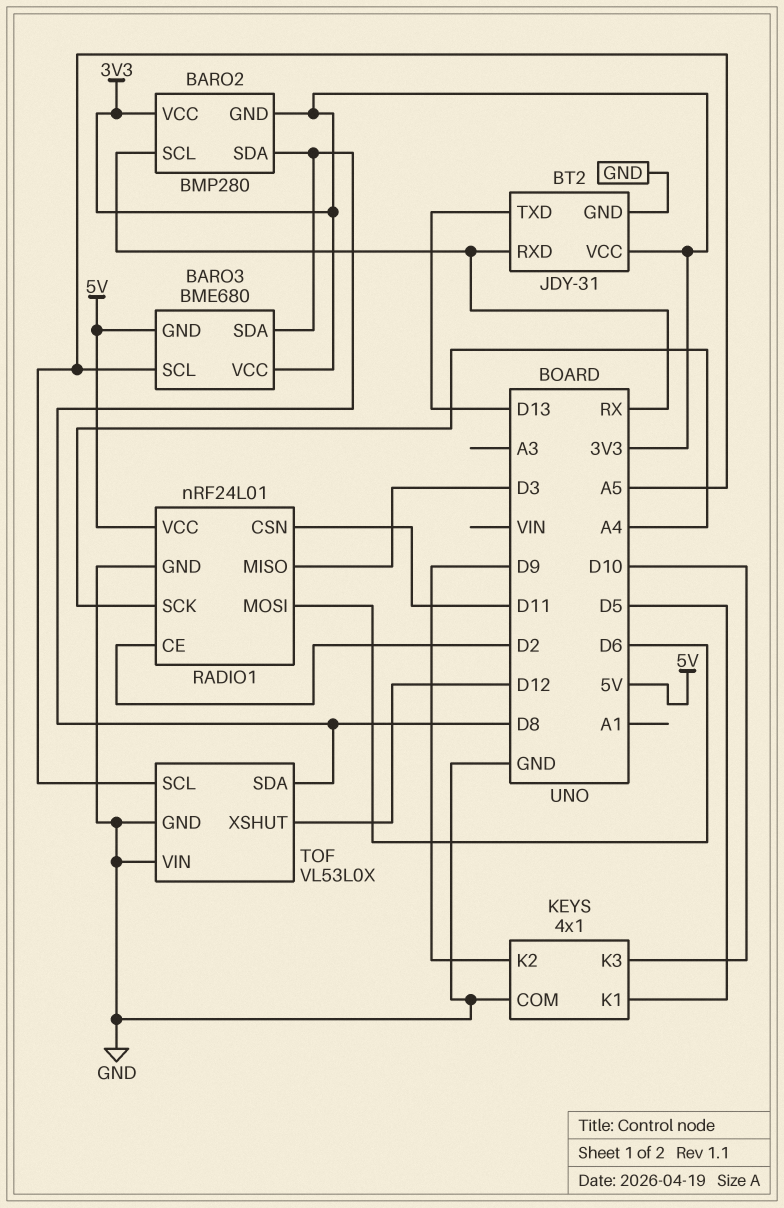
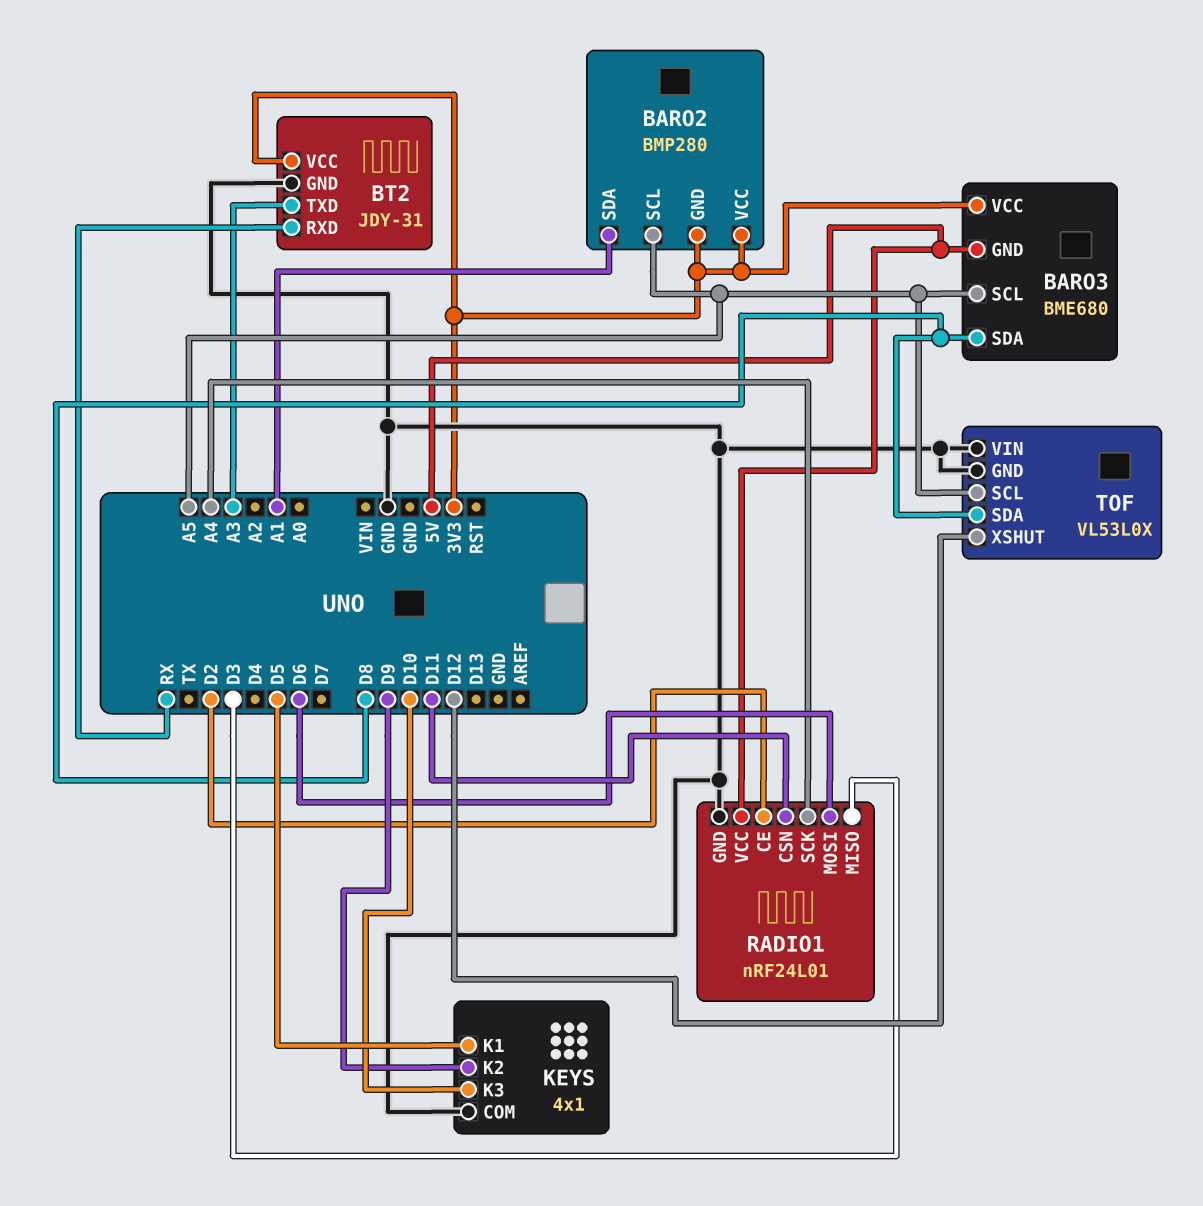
BARO2 pin SCL: RX -> A5
BARO2 pin SDA: D8 -> A1
BT2 pin TXD: D13 -> A3

